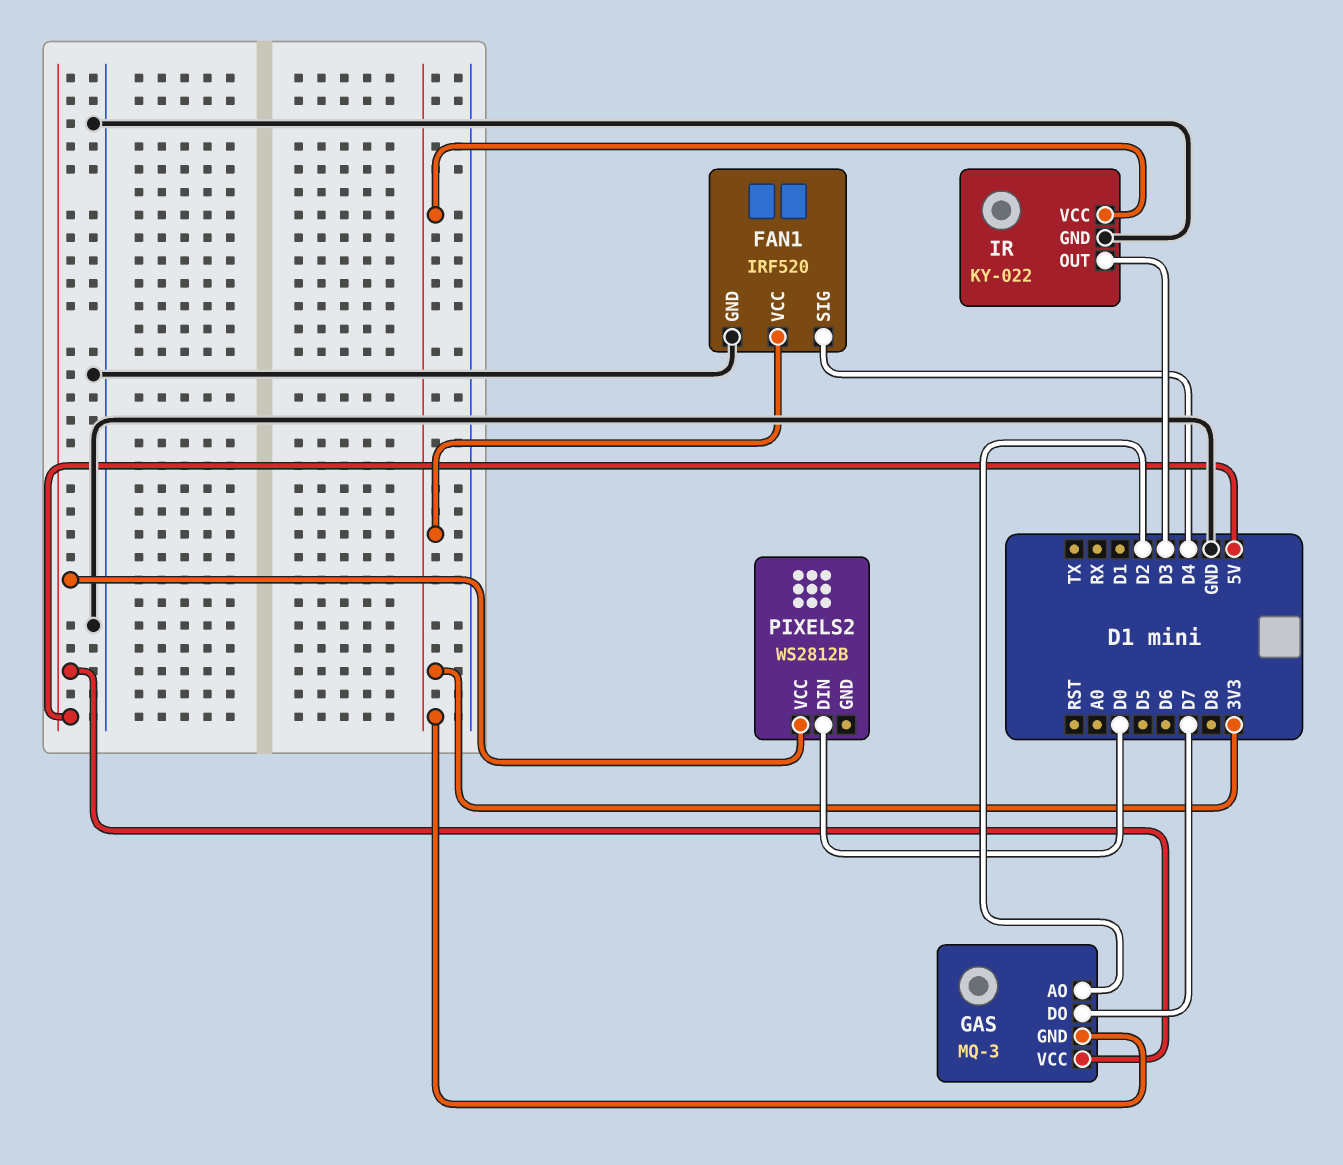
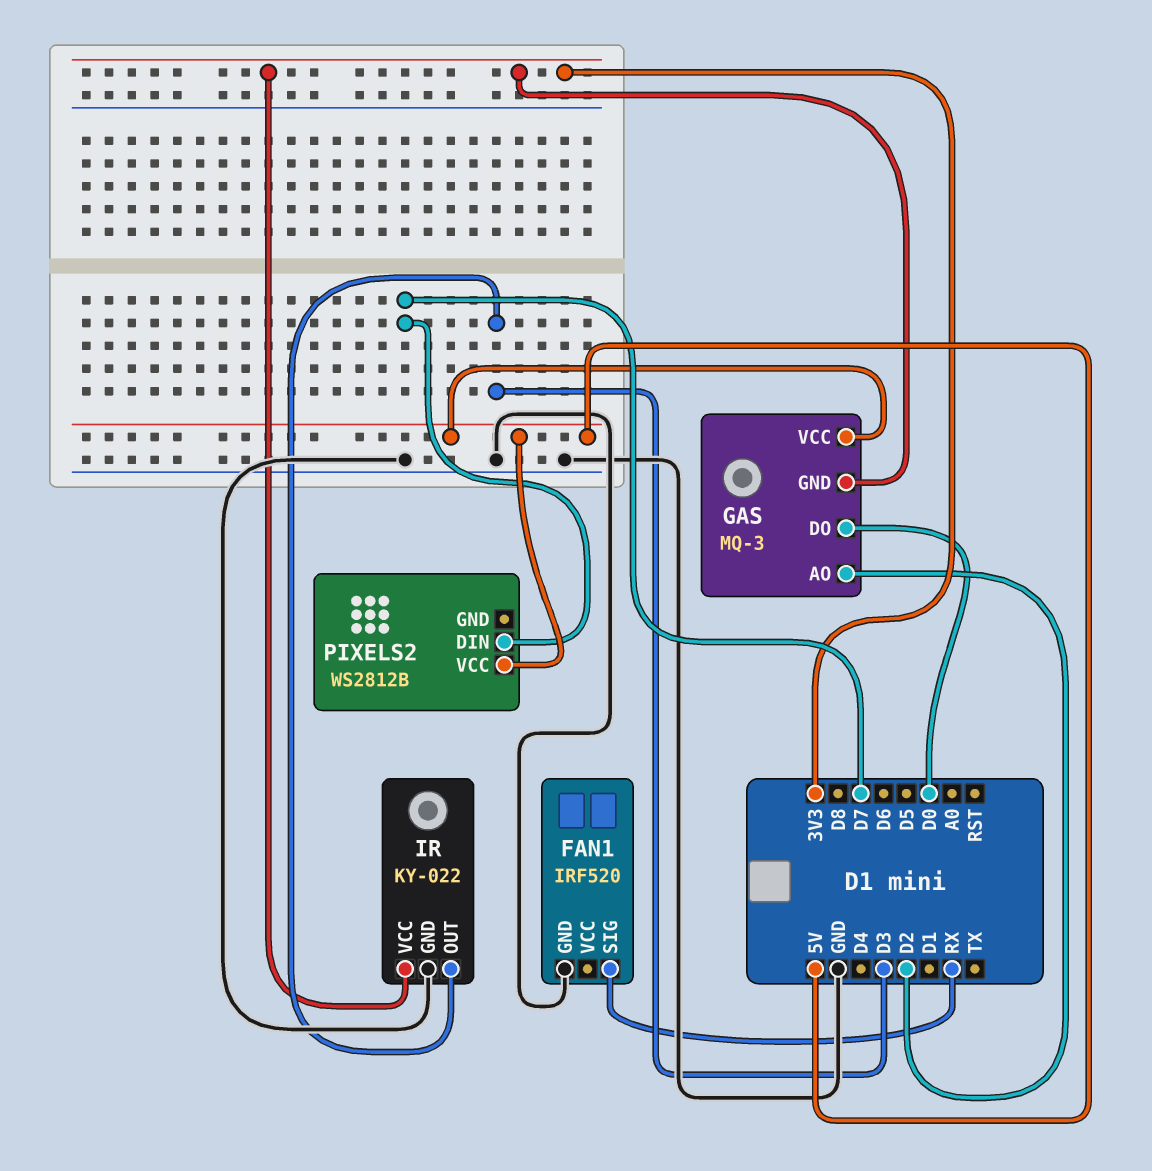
FAN1 pin SIG: D4 -> RX
FAN1 pin VCC: 3V3 -> none
GAS pin DO: D7 -> D0
PIXELS2 pin DIN: D0 -> D7

